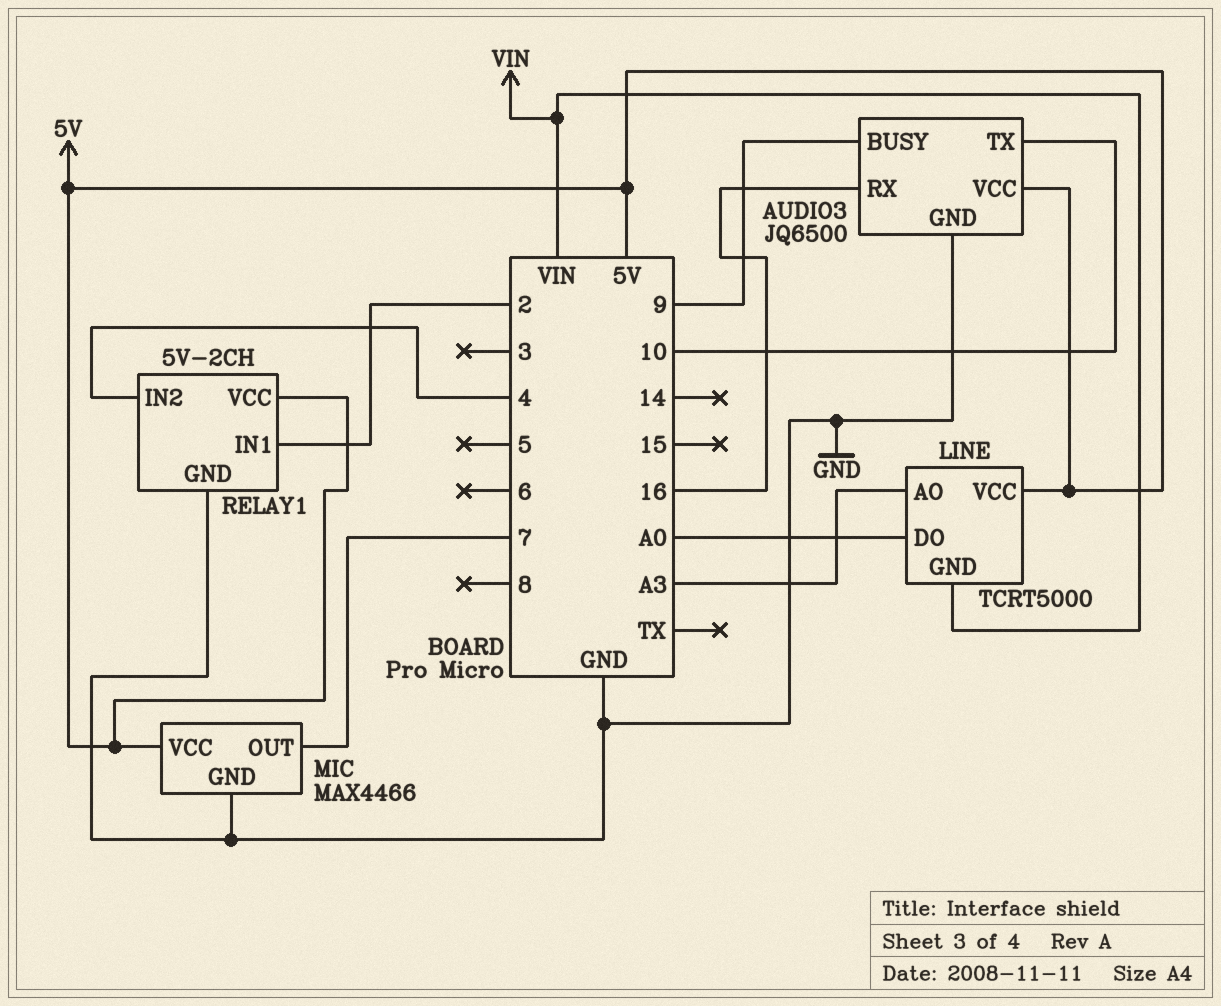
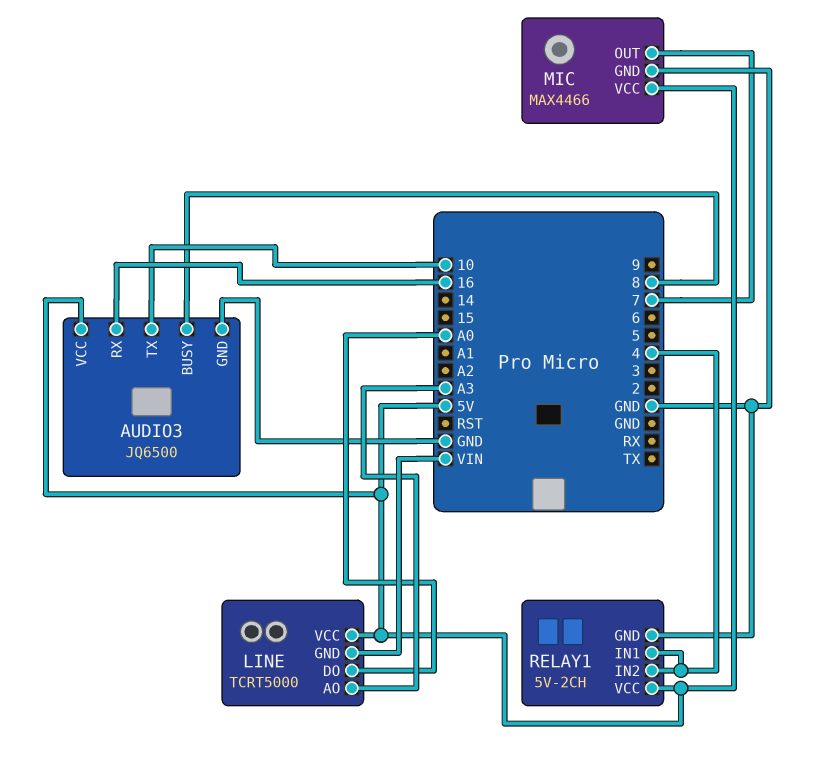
AUDIO3 pin BUSY: 9 -> 8
RELAY1 pin IN1: 2 -> 4

